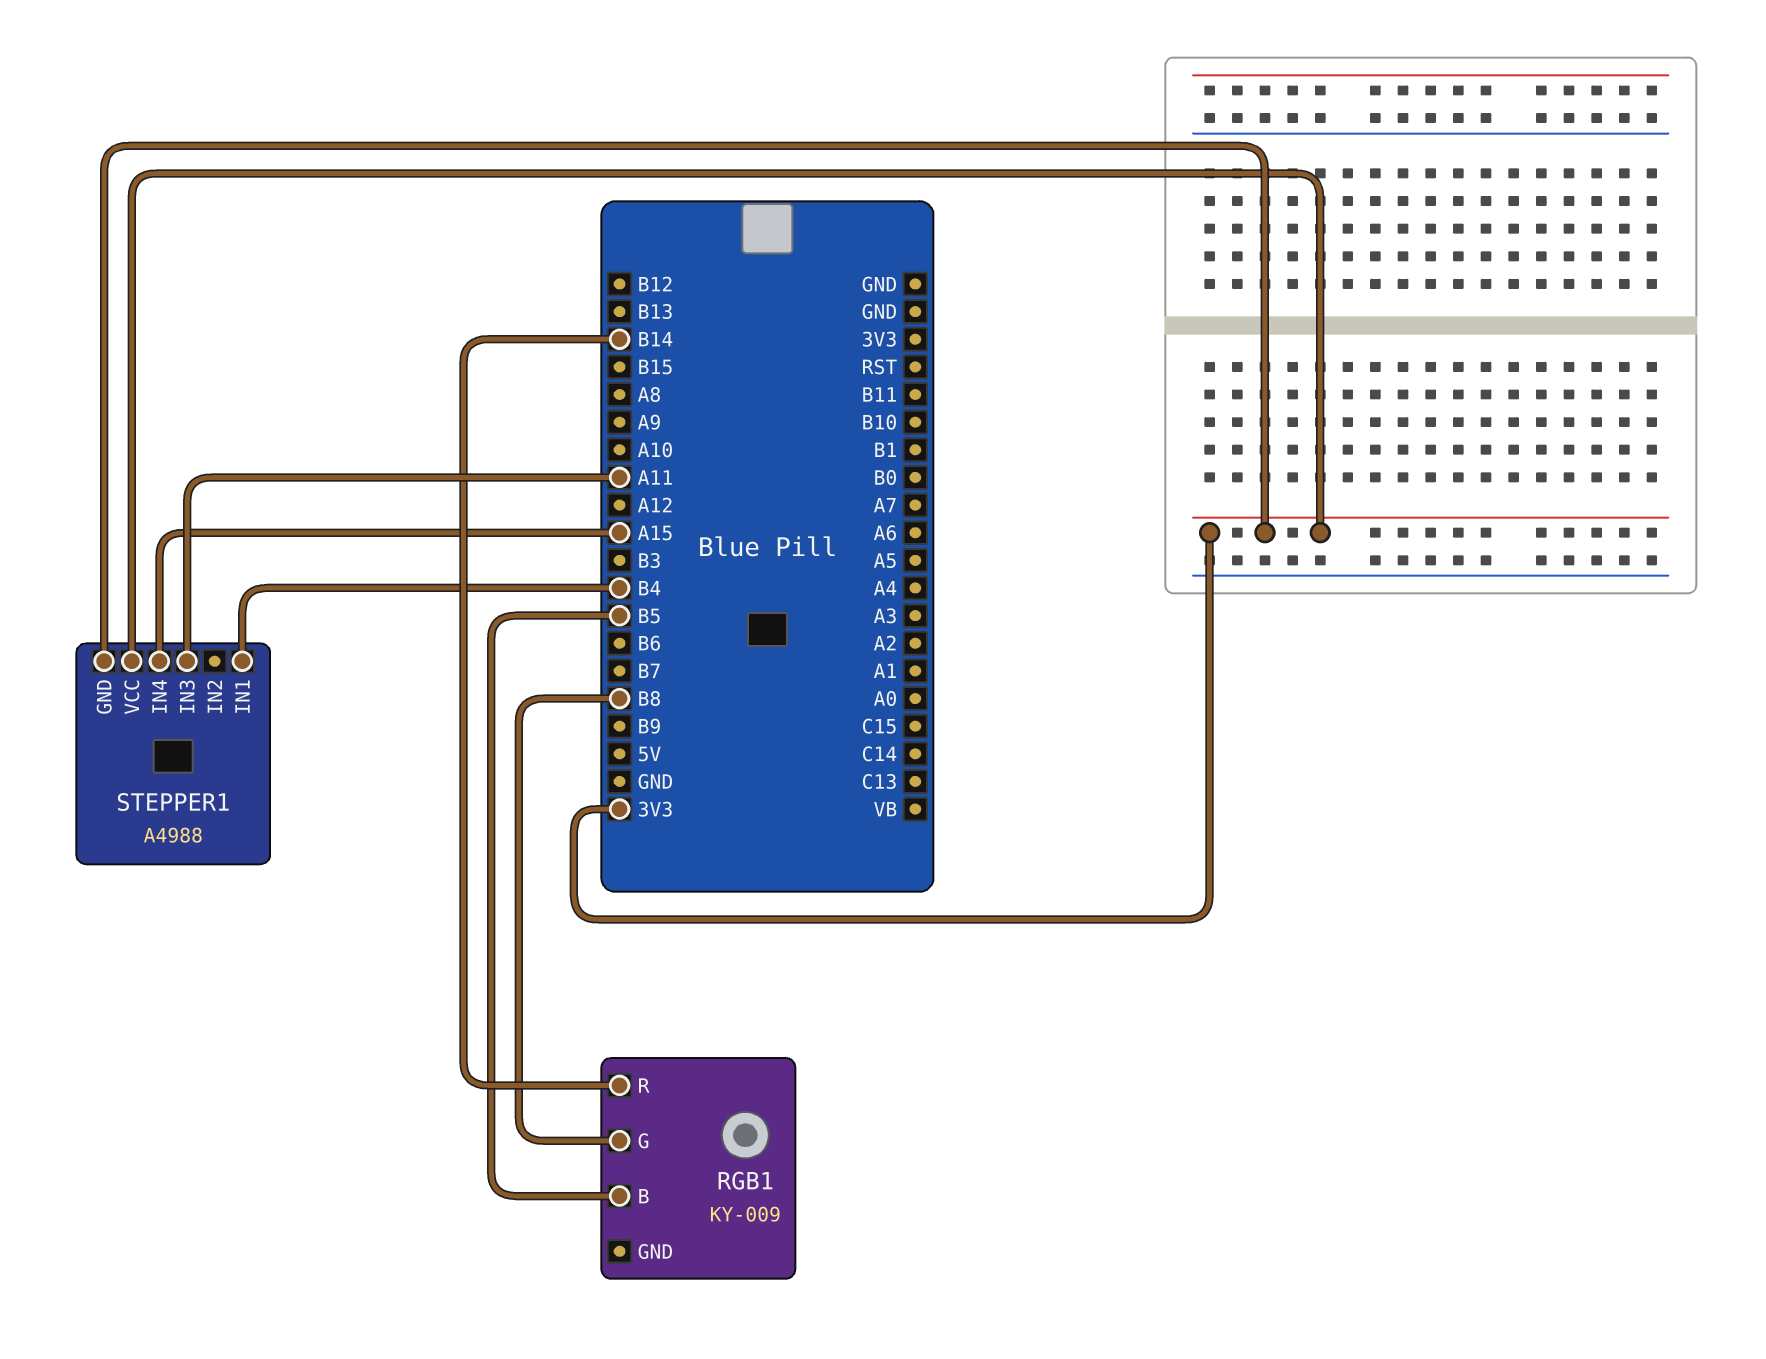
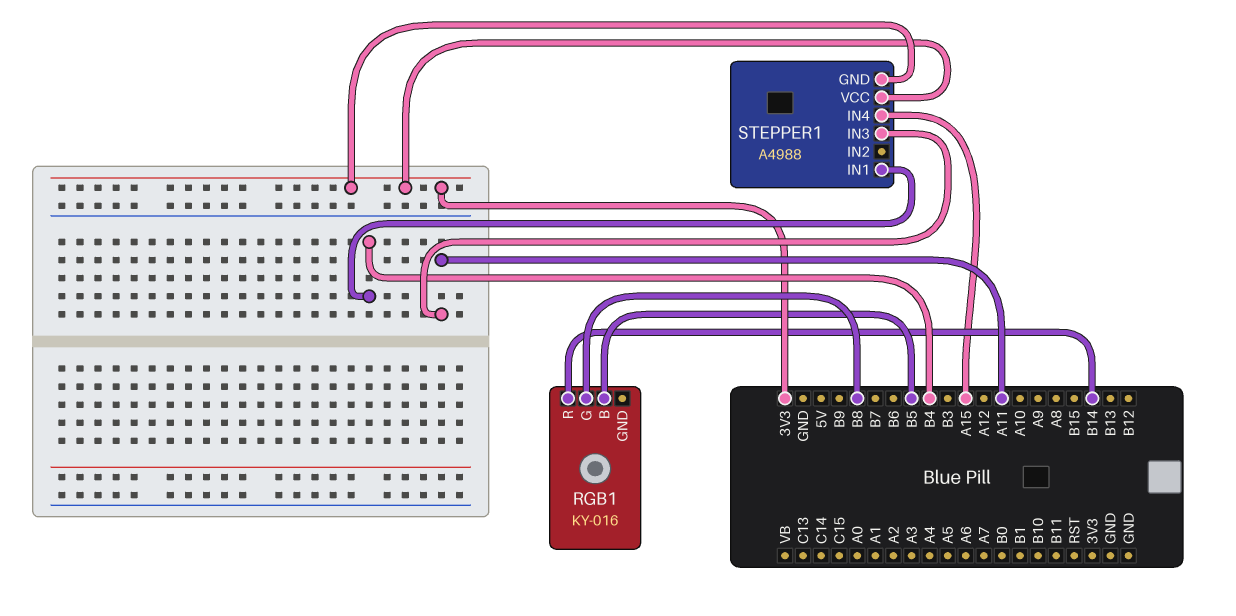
RGB1: KY-009 -> KY-016

